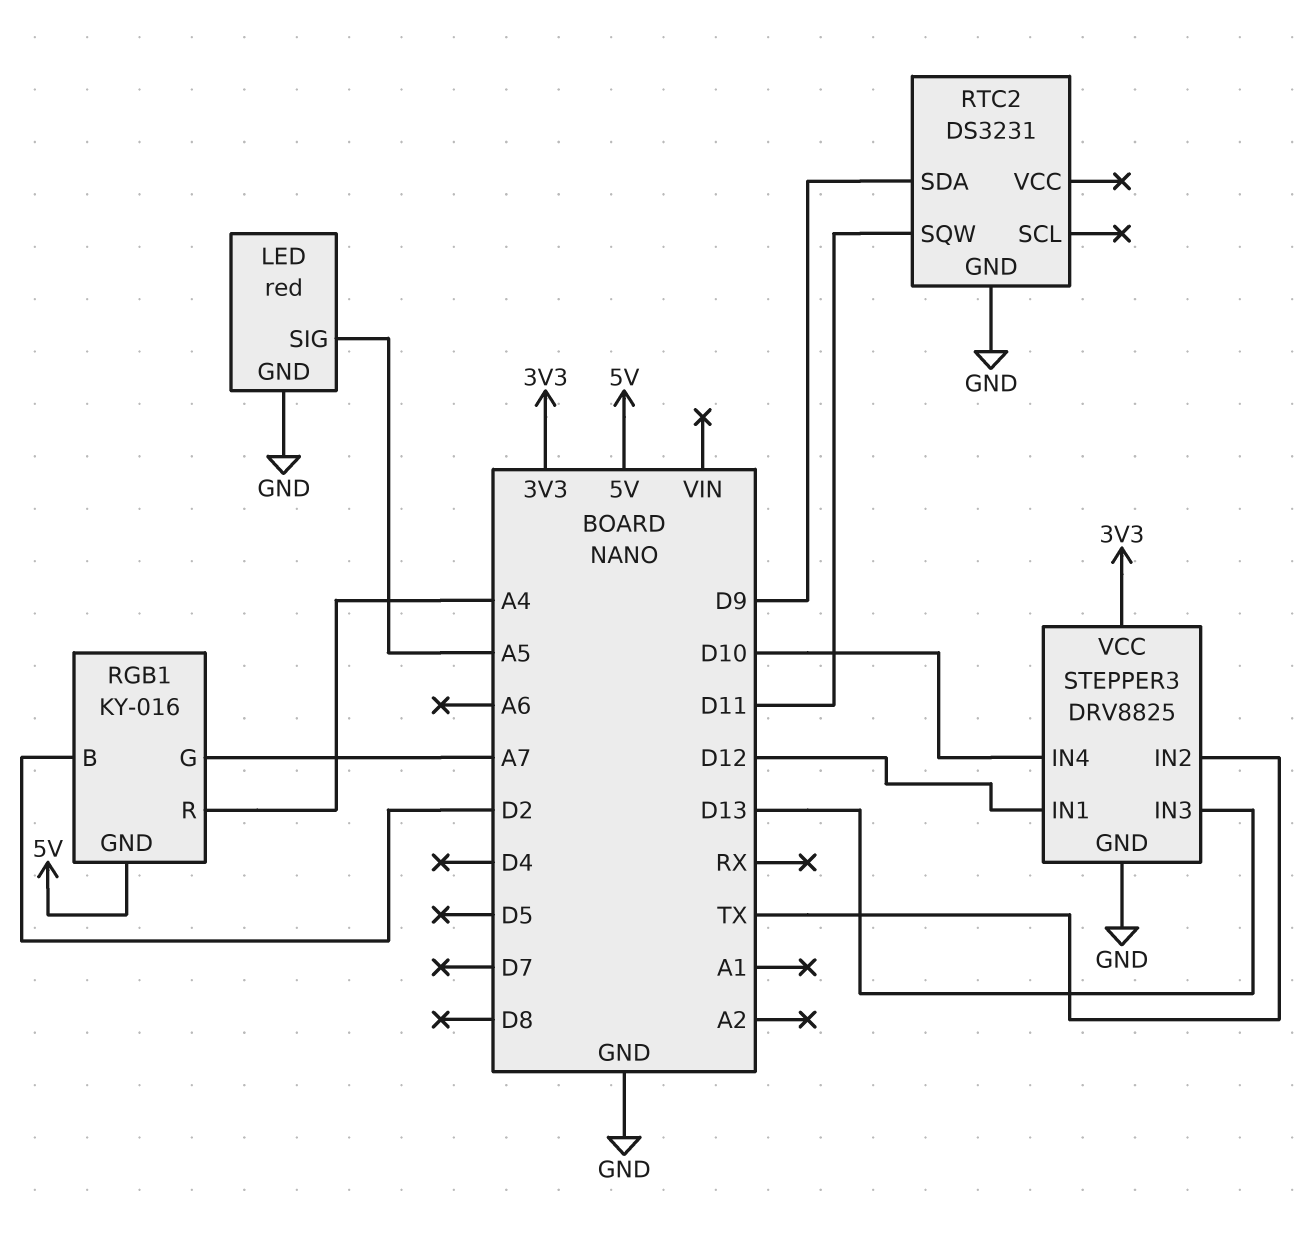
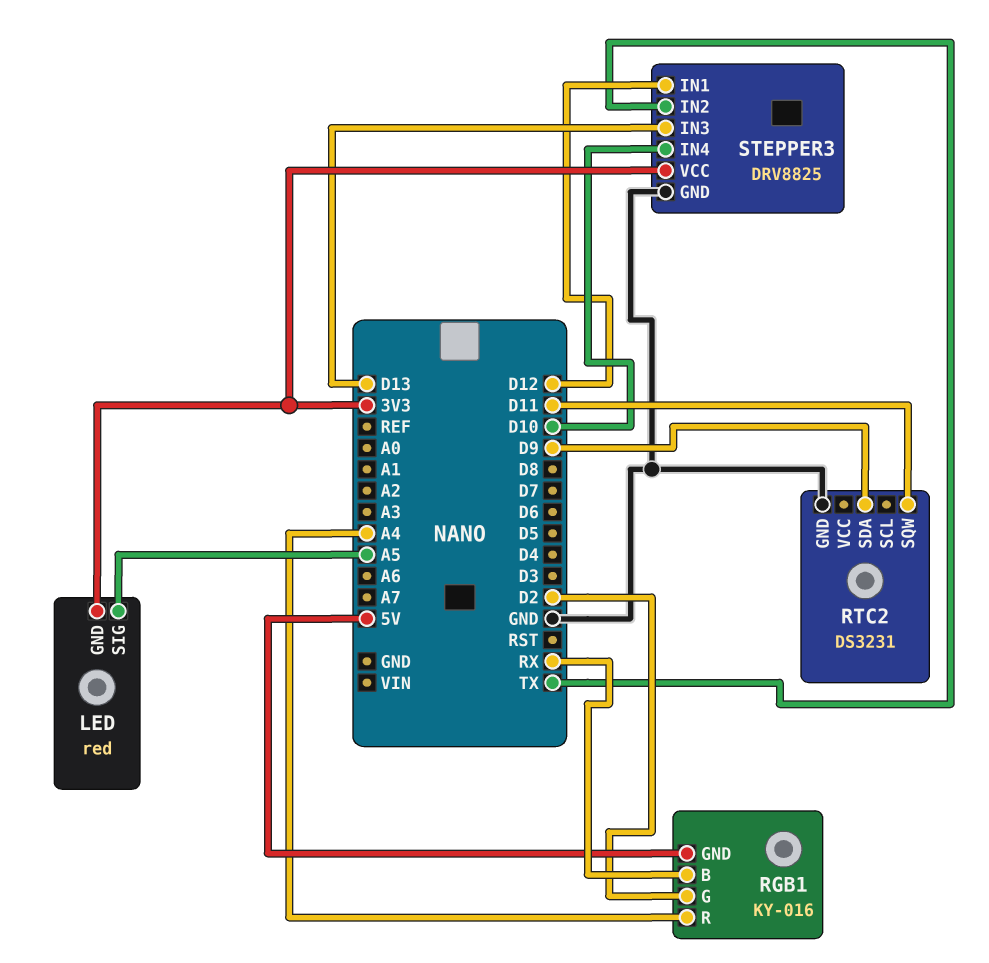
LED pin GND: GND -> 3V3
RGB1 pin B: D2 -> RX
RGB1 pin G: A7 -> D2

